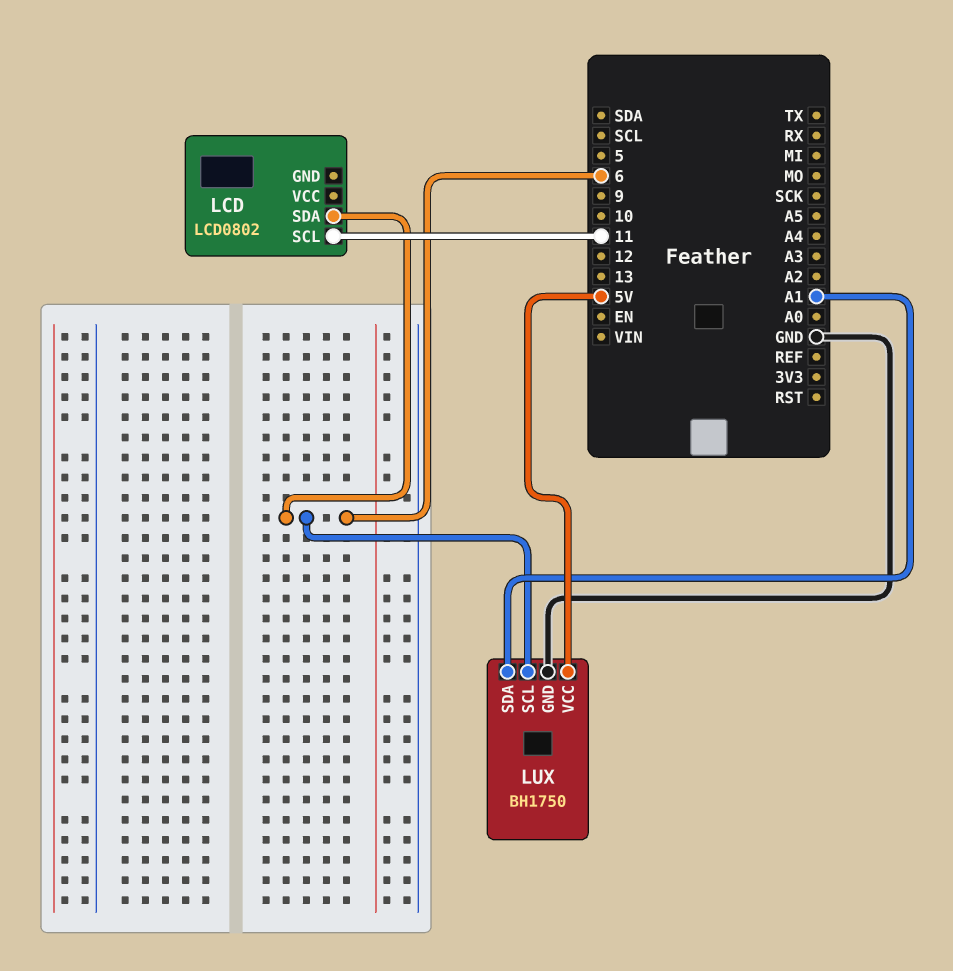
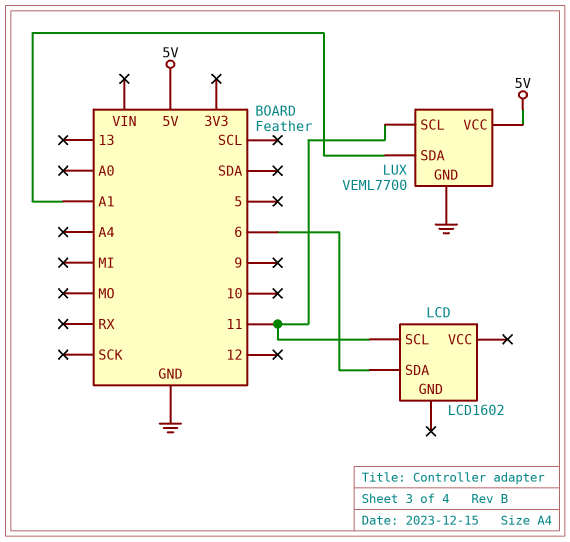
LCD: LCD0802 -> LCD1602
LUX: BH1750 -> VEML7700
LUX pin SCL: 6 -> 11

